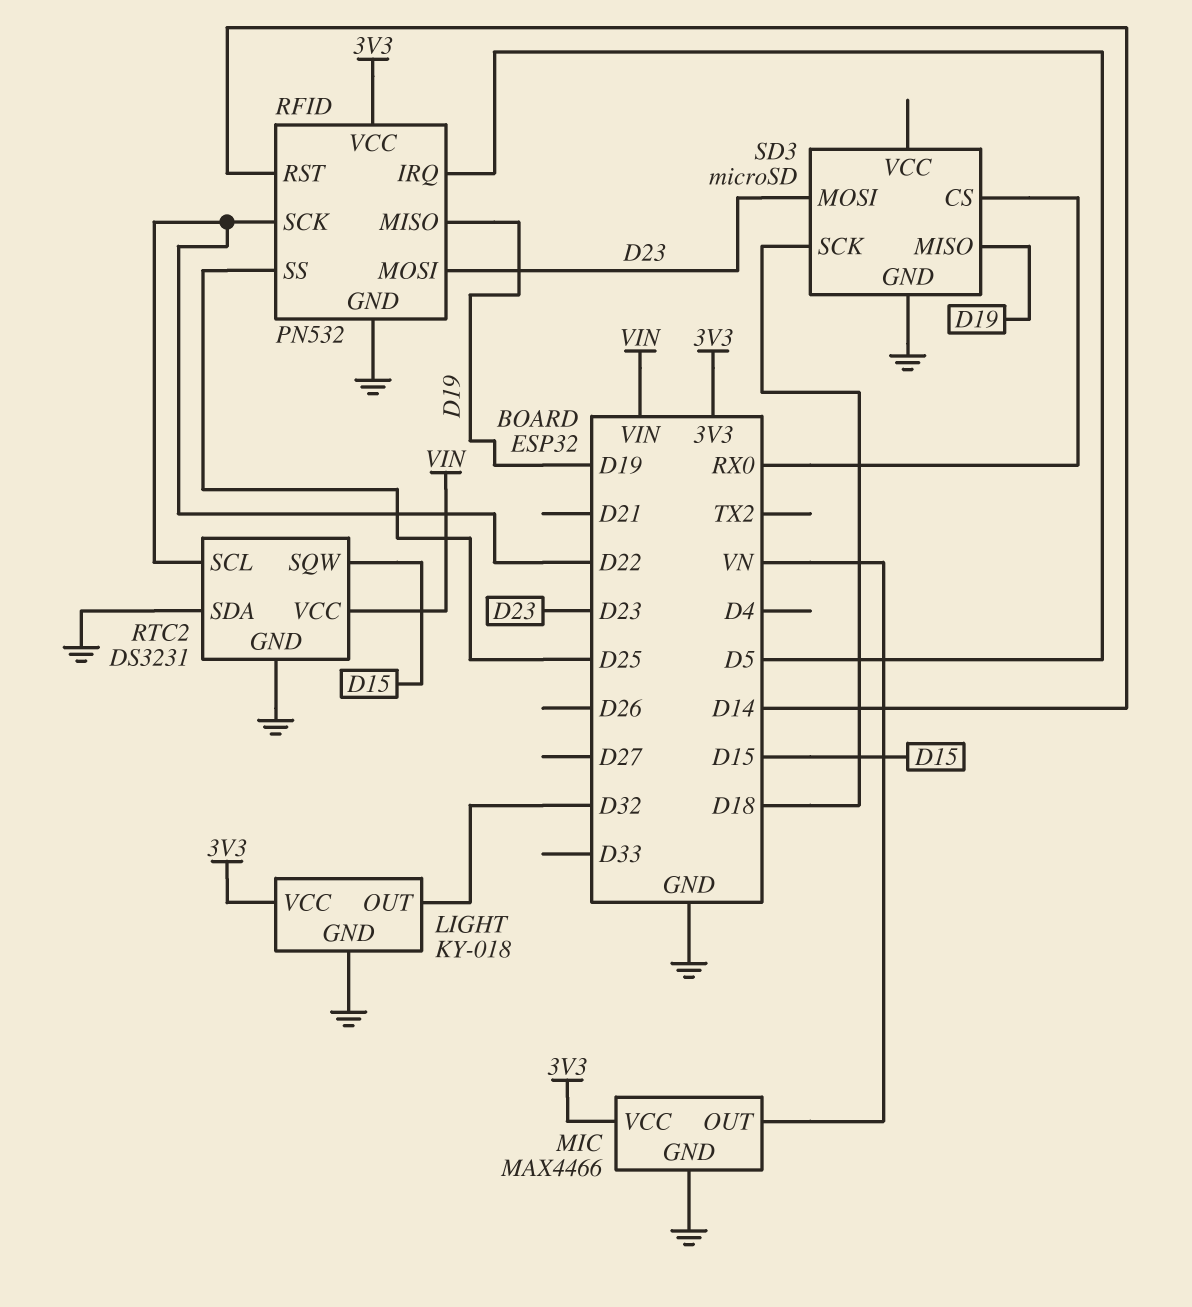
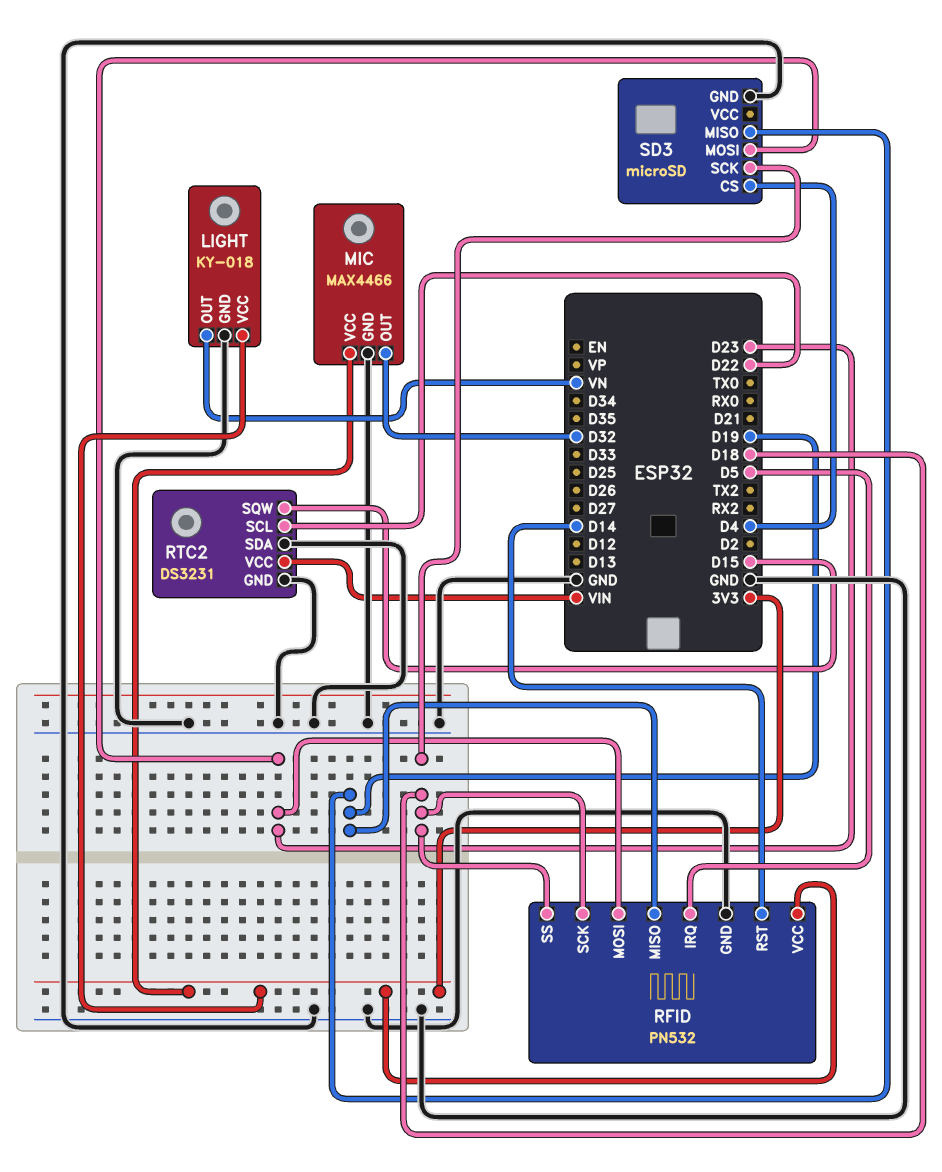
LIGHT pin OUT: D32 -> VN
MIC pin OUT: VN -> D32
RFID pin SCK: D22 -> D18
RFID pin SS: D25 -> D18
SD3 pin CS: RX0 -> D4

